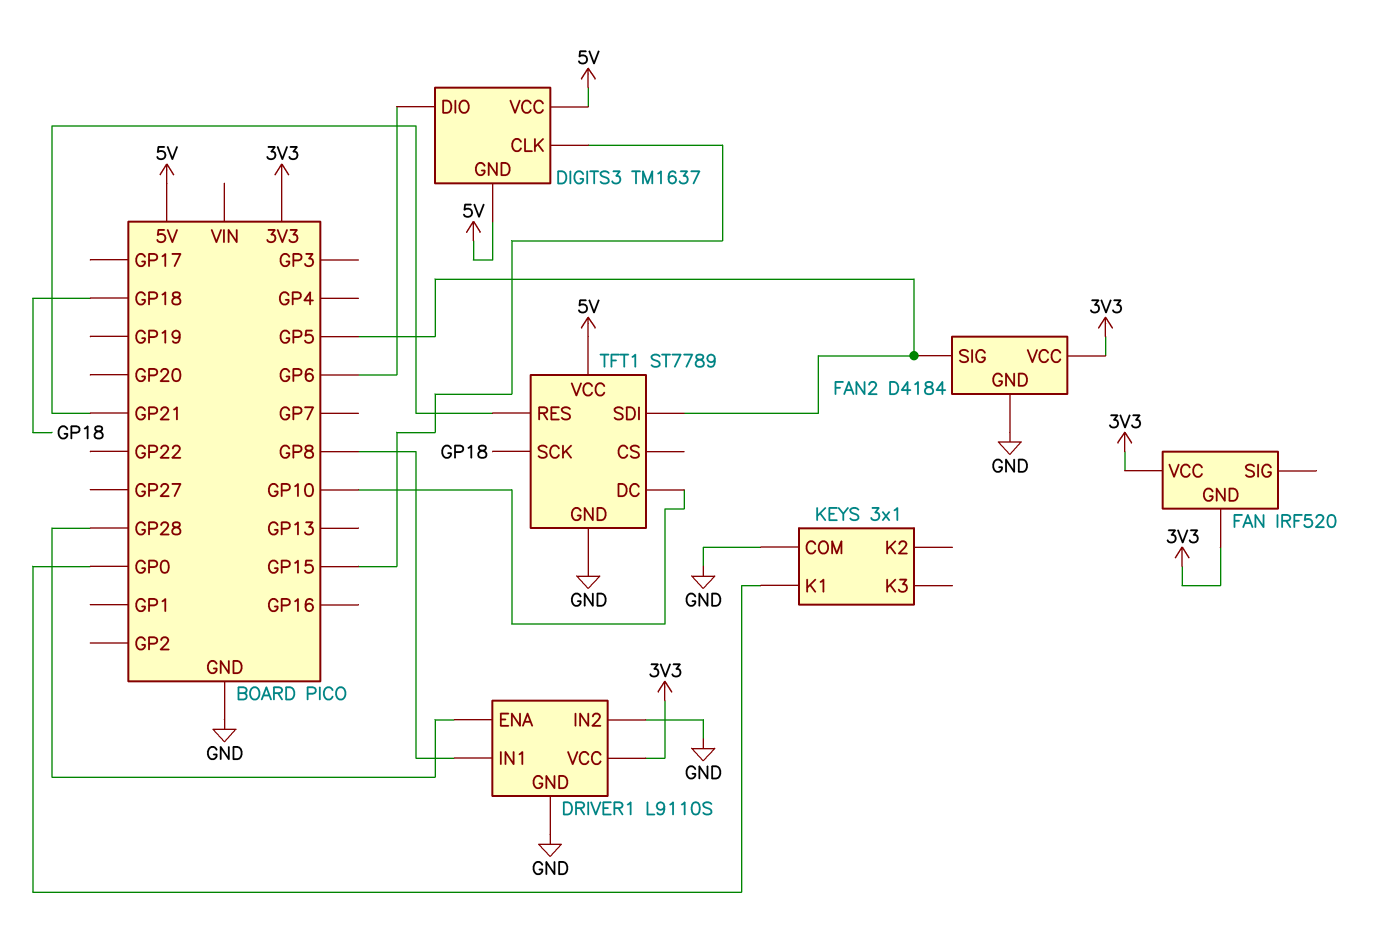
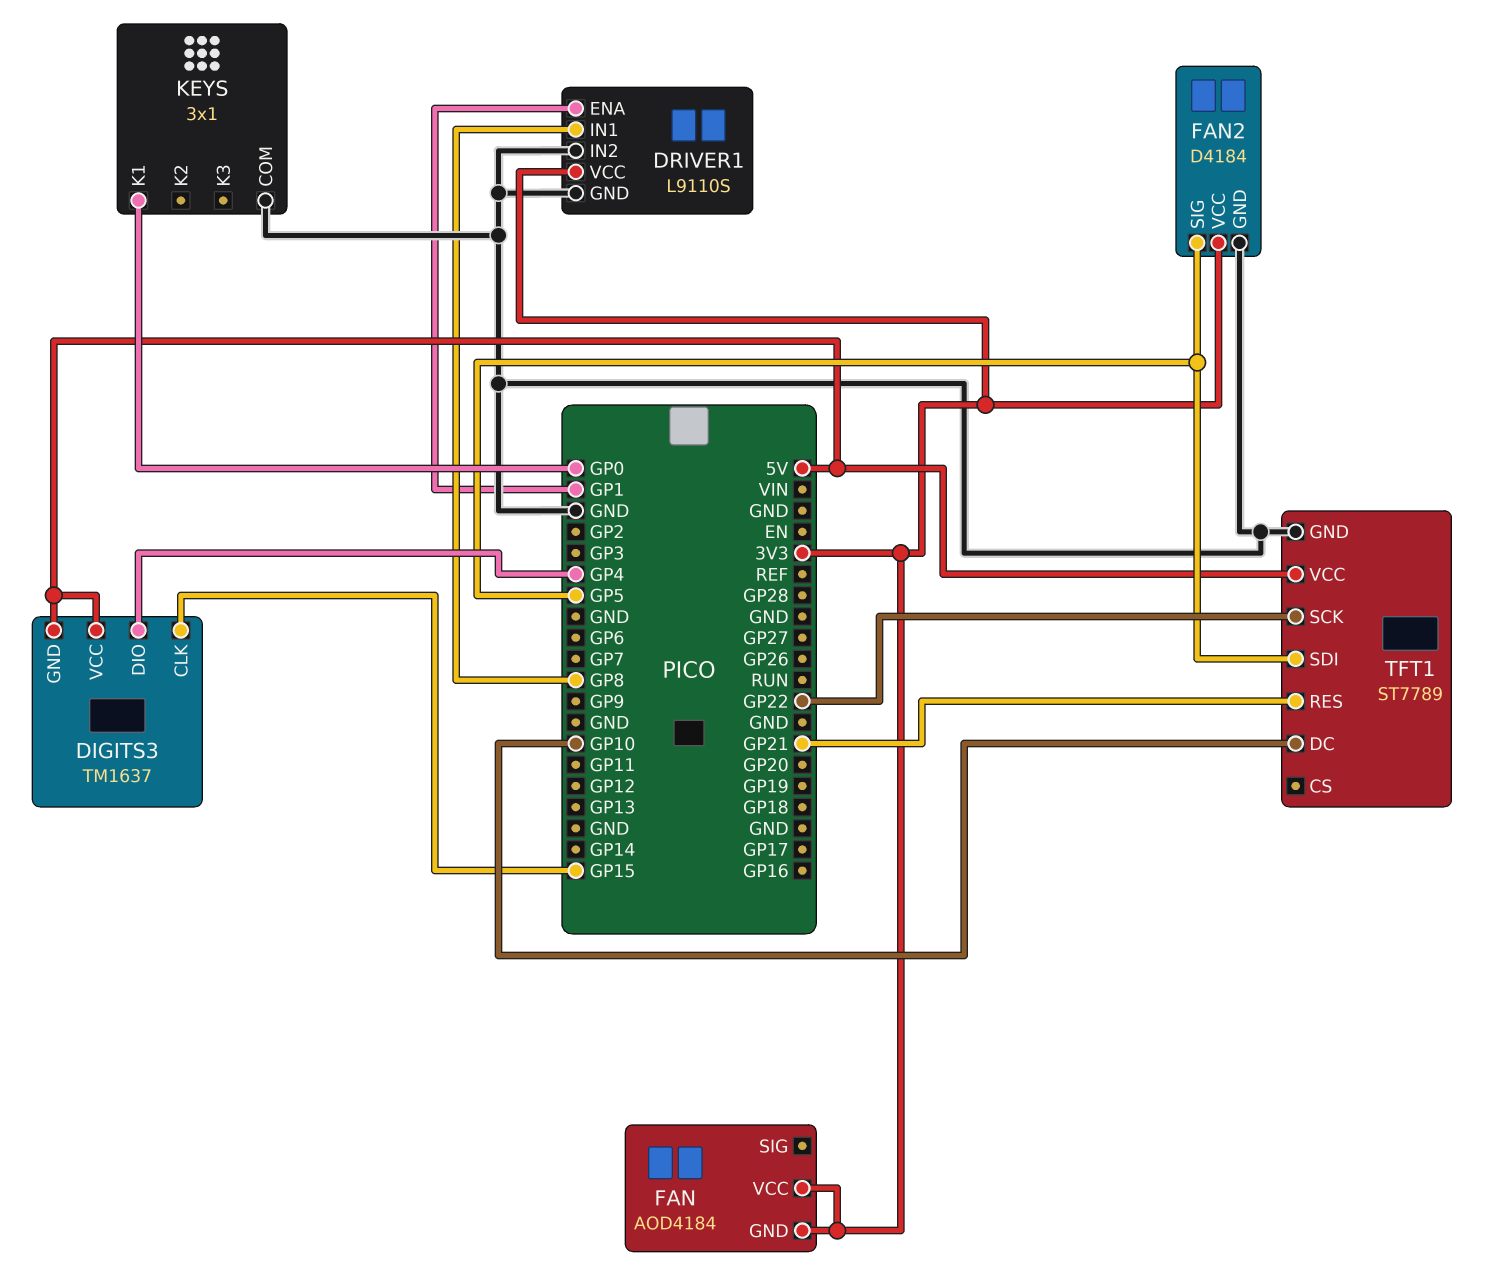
DIGITS3 pin DIO: GP6 -> GP4
DRIVER1 pin ENA: GP28 -> GP1
FAN: IRF520 -> AOD4184
TFT1 pin SCK: GP18 -> GP22

